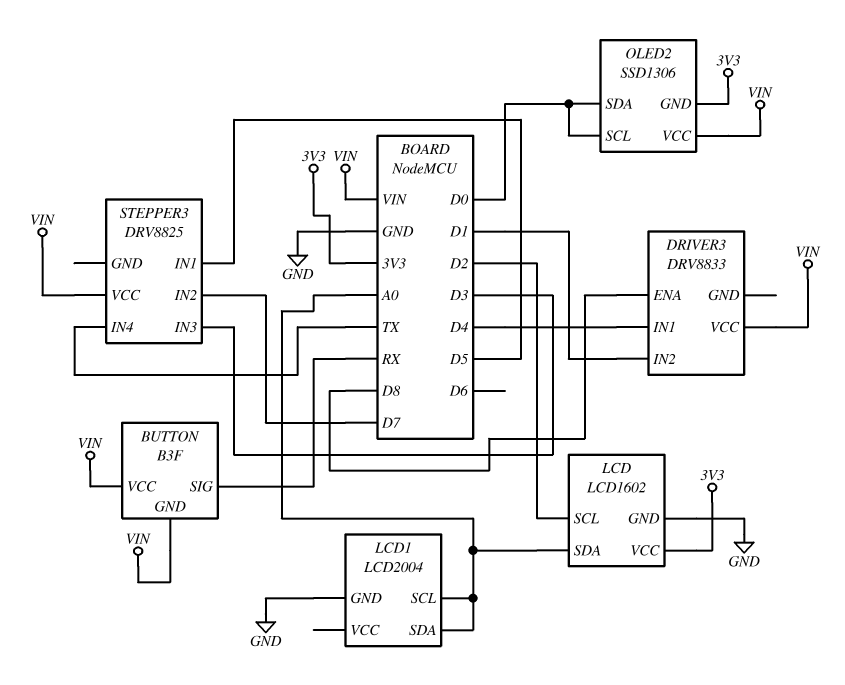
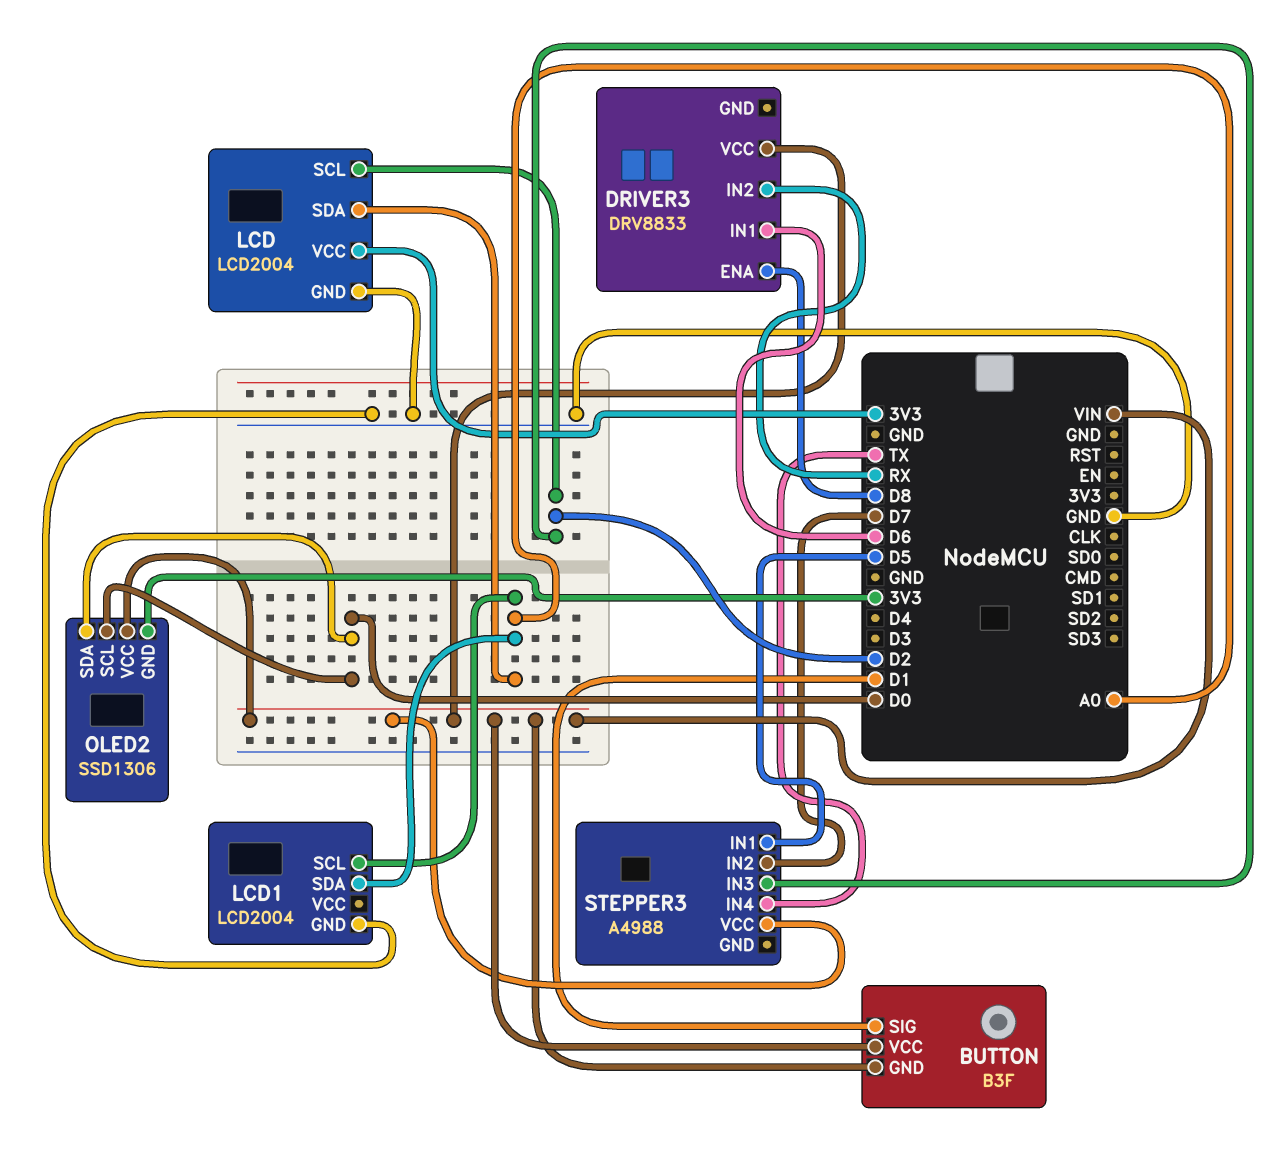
BUTTON pin SIG: RX -> D1
DRIVER3 pin IN1: D4 -> D6
DRIVER3 pin IN2: D1 -> RX
LCD: LCD1602 -> LCD2004
STEPPER3: DRV8825 -> A4988
STEPPER3 pin IN3: D3 -> D2

